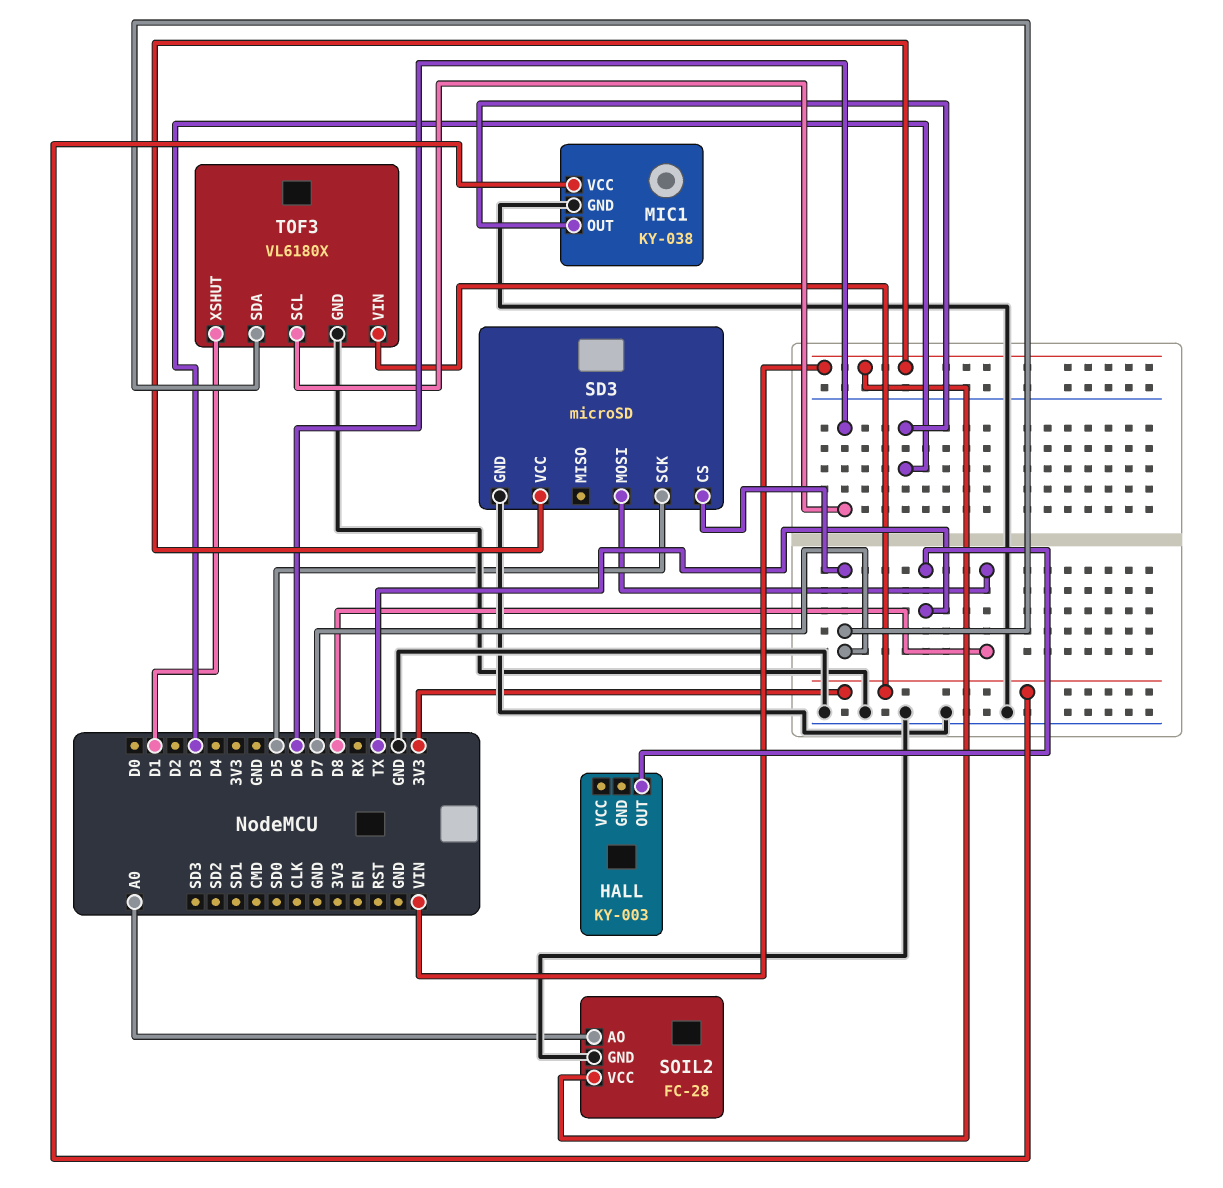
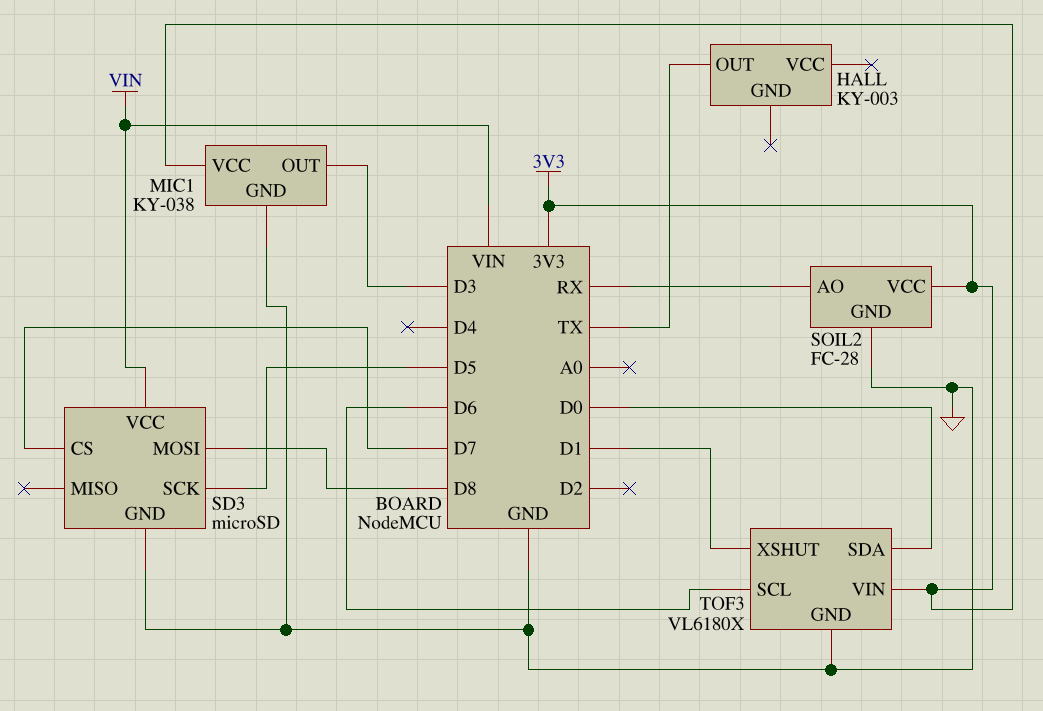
SOIL2 pin AO: A0 -> RX
SOIL2 pin VCC: VIN -> 3V3
TOF3 pin SDA: D7 -> D0

